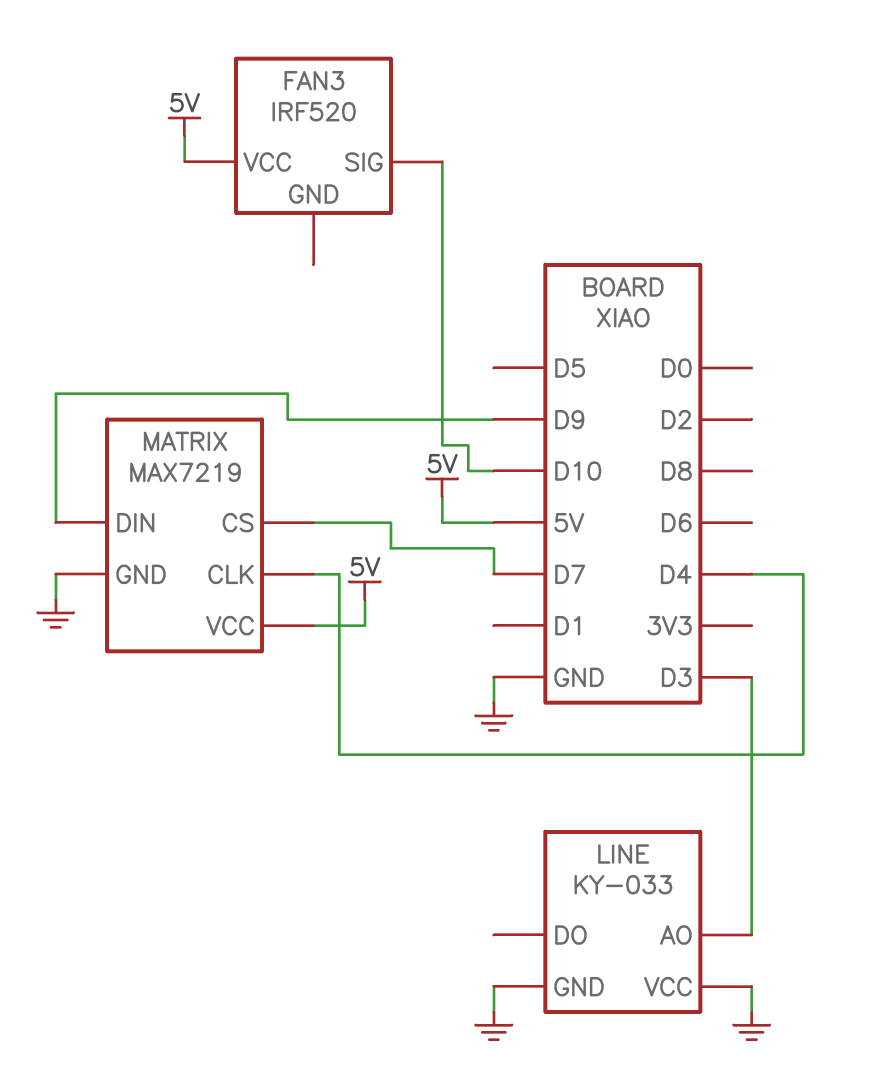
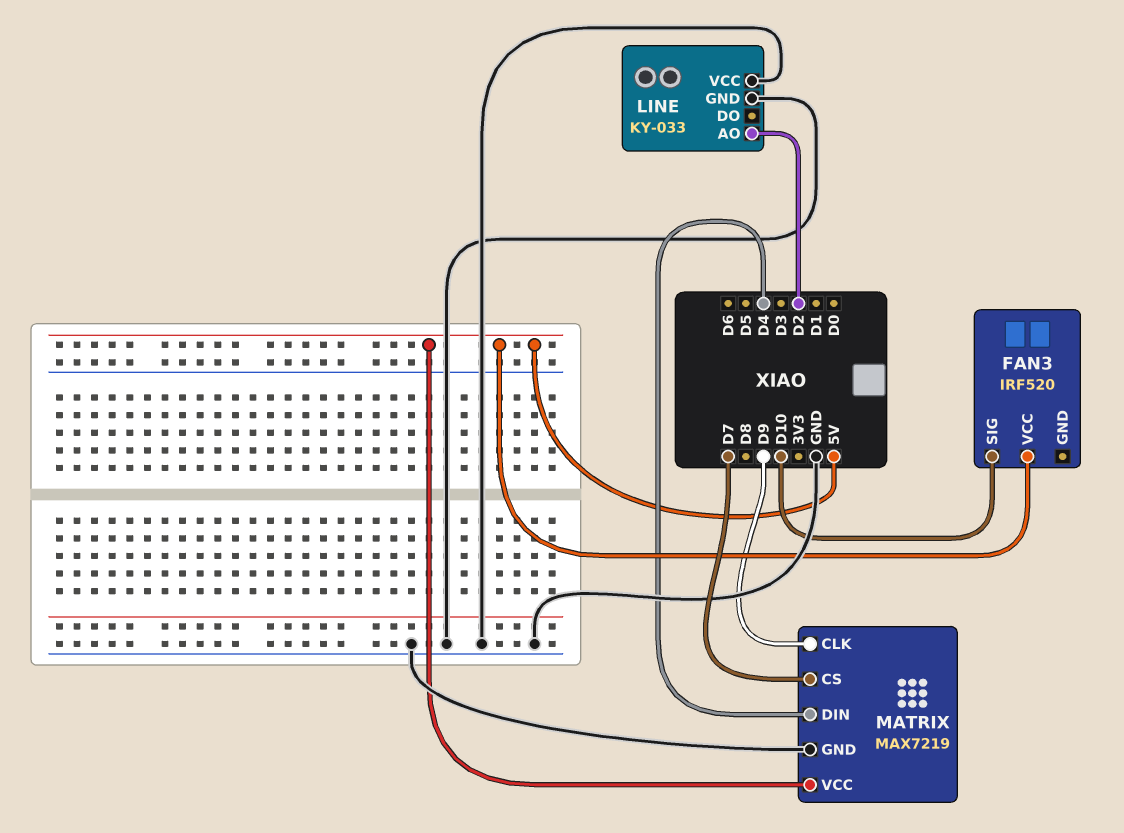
LINE pin AO: D3 -> D2
MATRIX pin CLK: D4 -> D9
MATRIX pin DIN: D9 -> D4

